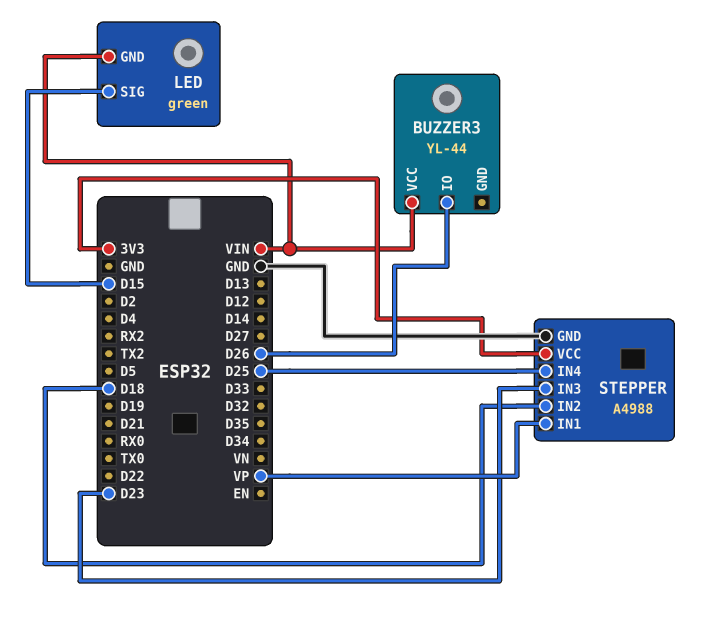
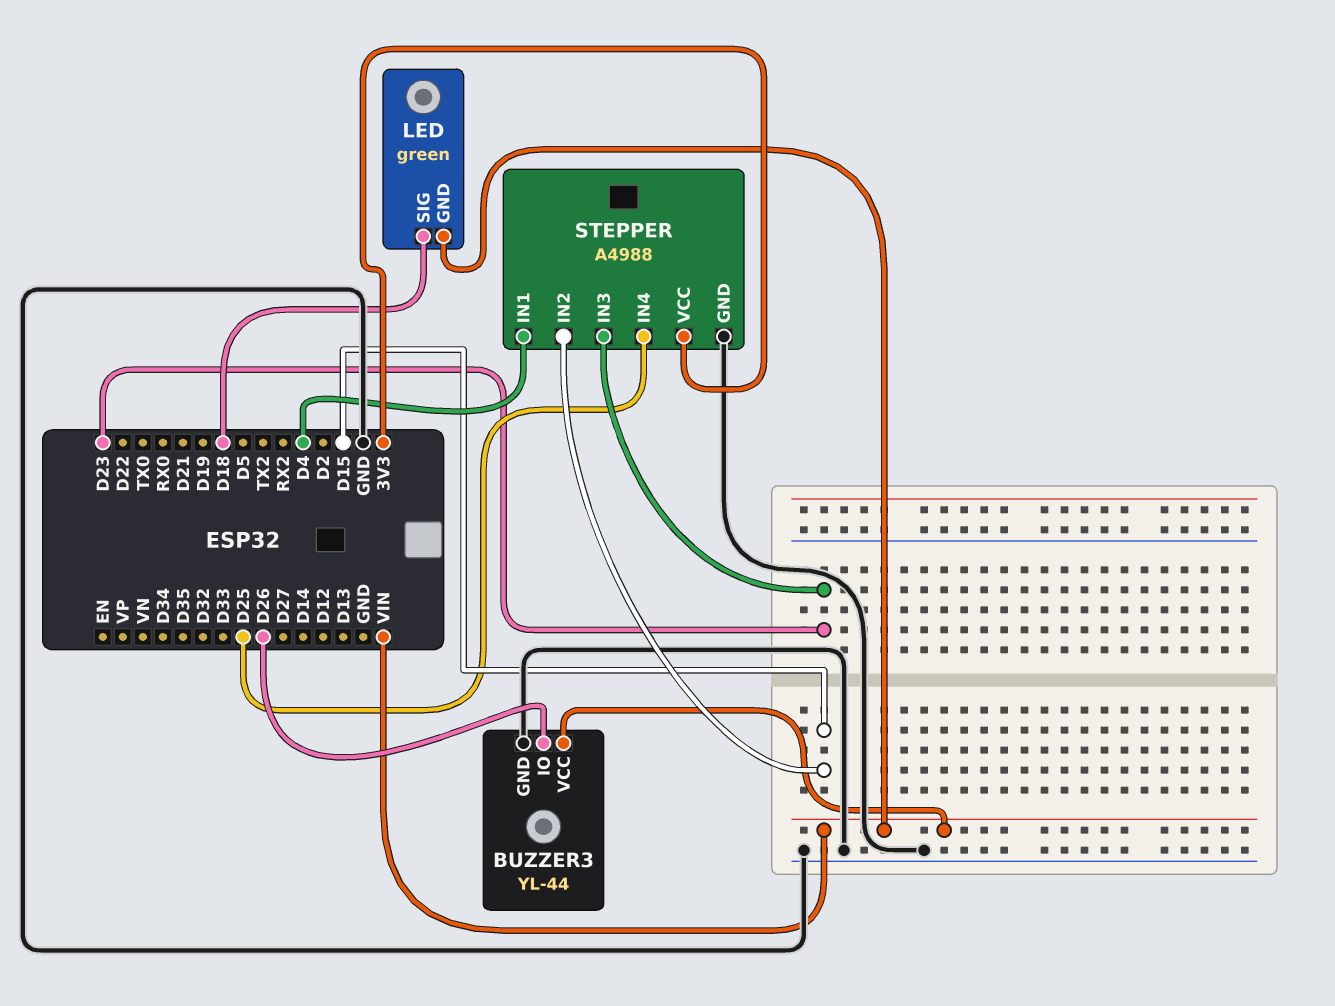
BUZZER3 pin GND: none -> GND
LED pin SIG: D15 -> D18
STEPPER pin IN1: VP -> D4
STEPPER pin IN2: D18 -> D15

